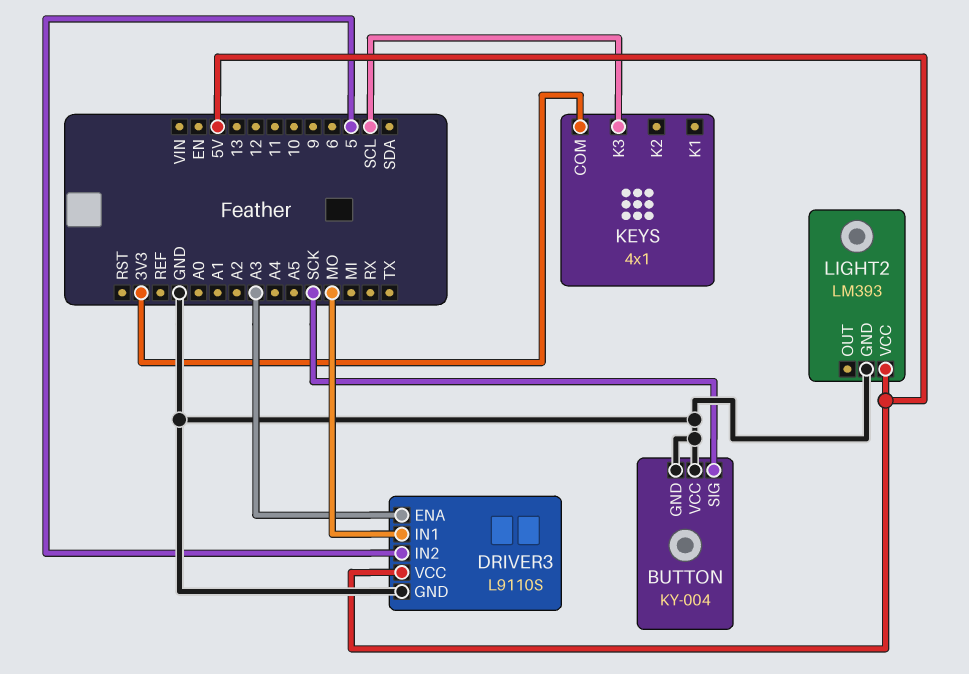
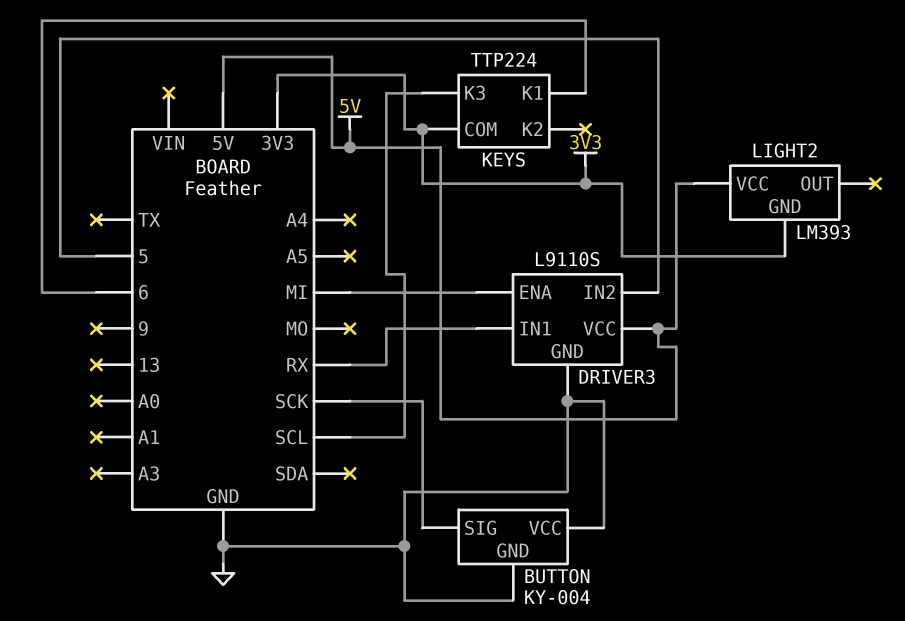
DRIVER3 pin ENA: A3 -> MI
DRIVER3 pin IN1: MO -> RX
KEYS: 4x1 -> TTP224
KEYS pin K1: none -> 6
LIGHT2 pin GND: GND -> 3V3

